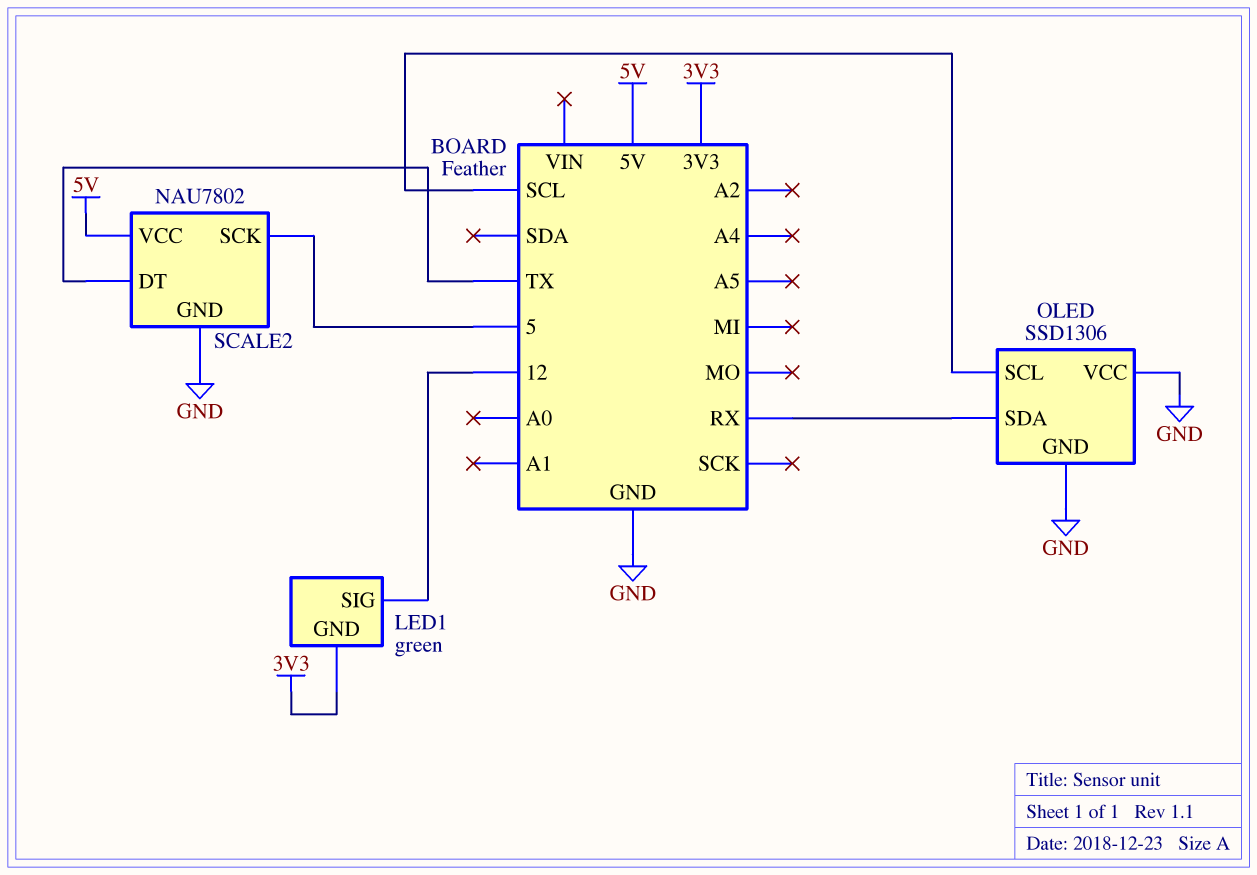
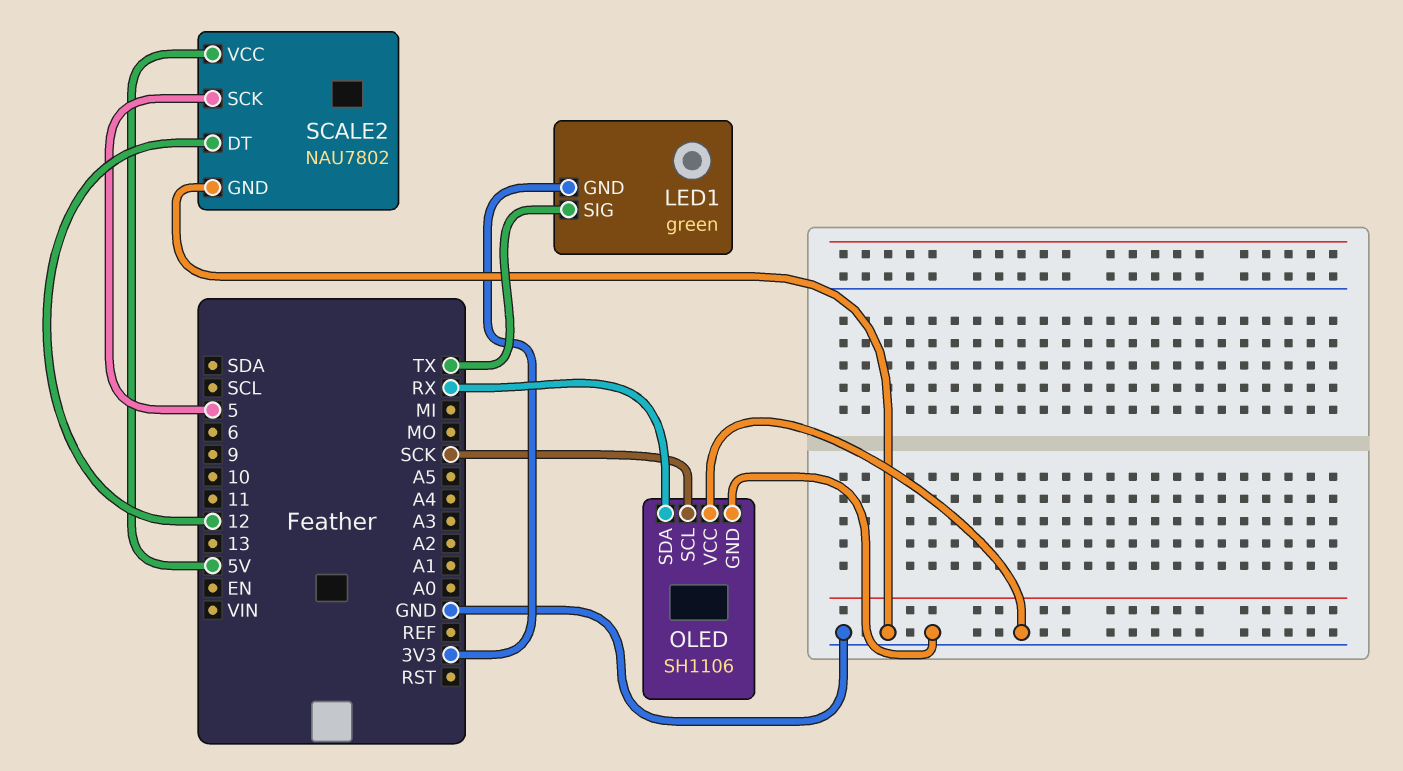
LED1 pin SIG: 12 -> TX
OLED: SSD1306 -> SH1106
OLED pin SCL: SCL -> SCK
SCALE2 pin DT: TX -> 12

